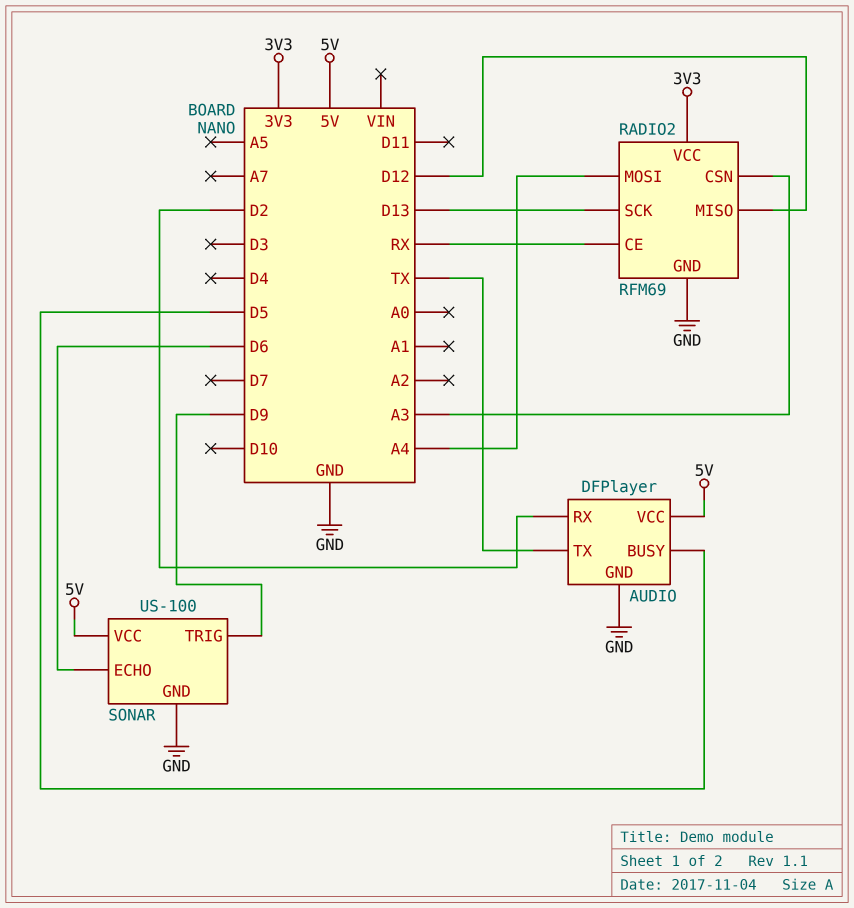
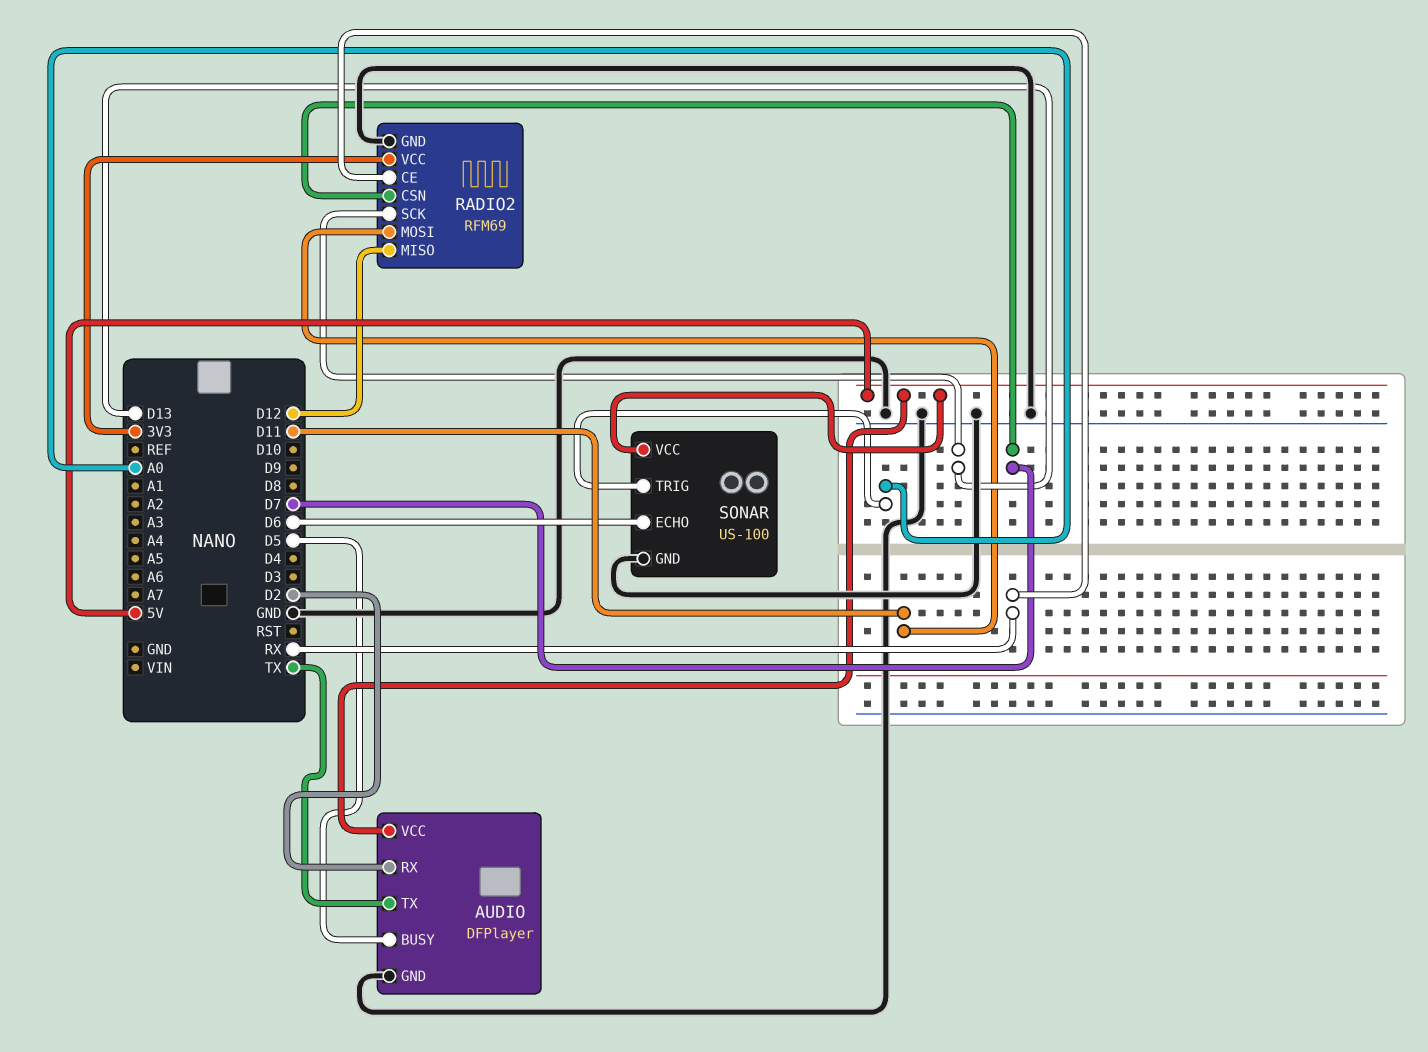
RADIO2 pin CSN: A3 -> D7
RADIO2 pin MOSI: A4 -> D11
SONAR pin TRIG: D9 -> A0

